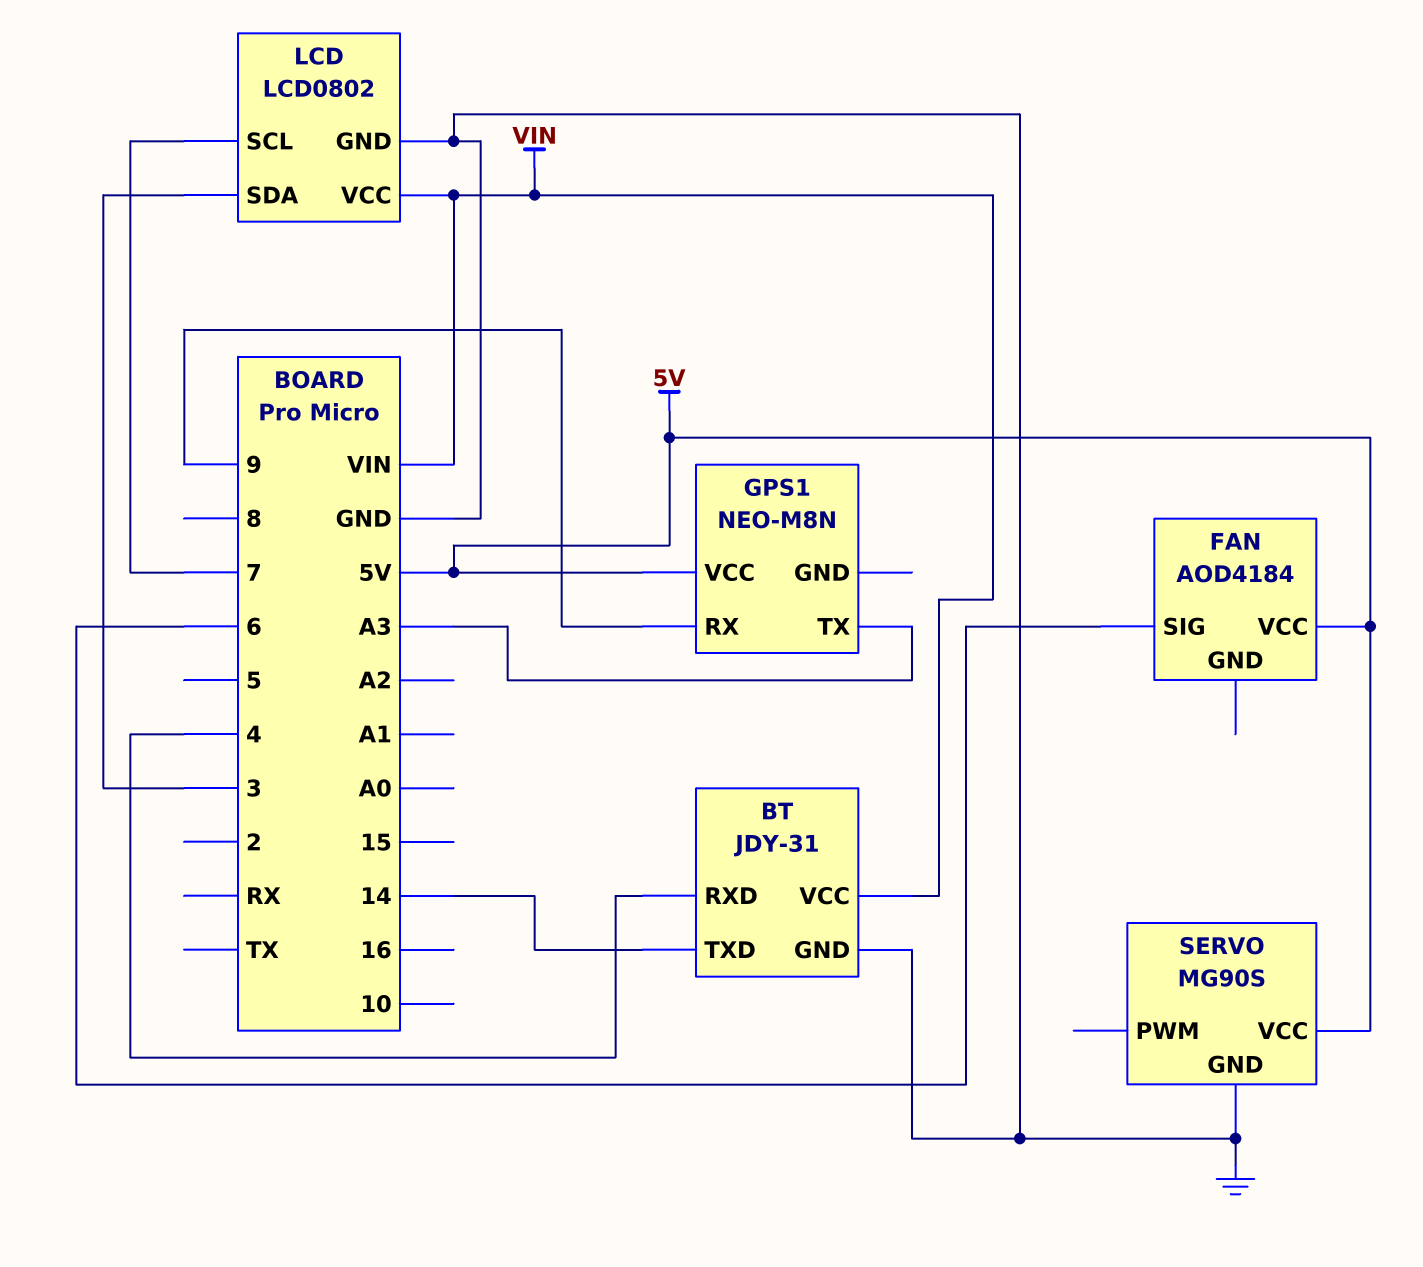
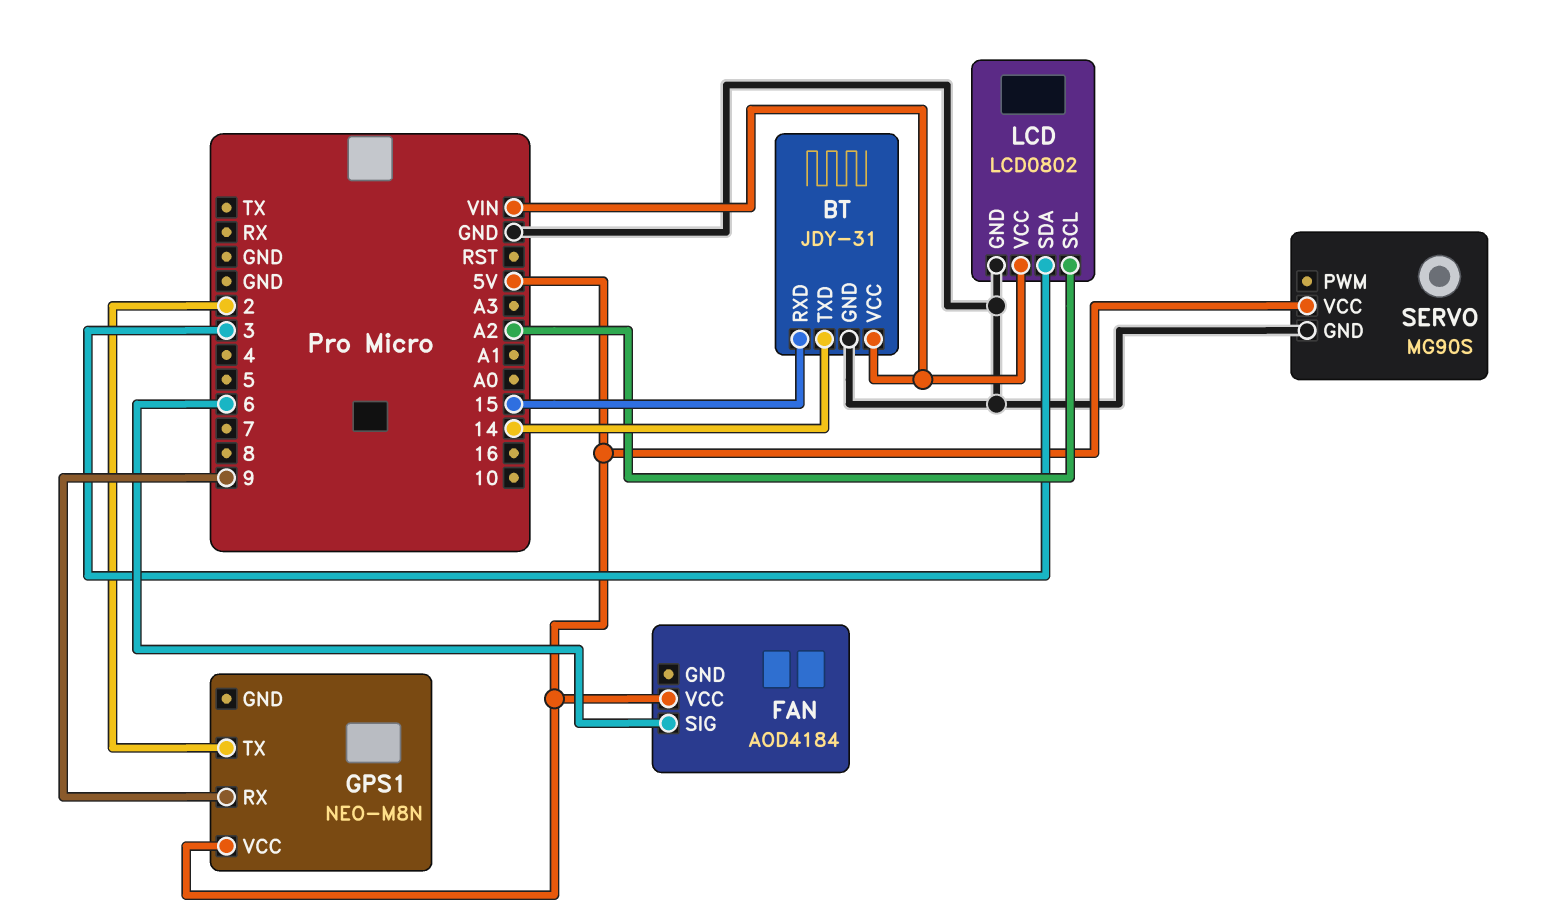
BT pin RXD: 4 -> 15
GPS1 pin TX: A3 -> 2
LCD pin SCL: 7 -> A2

